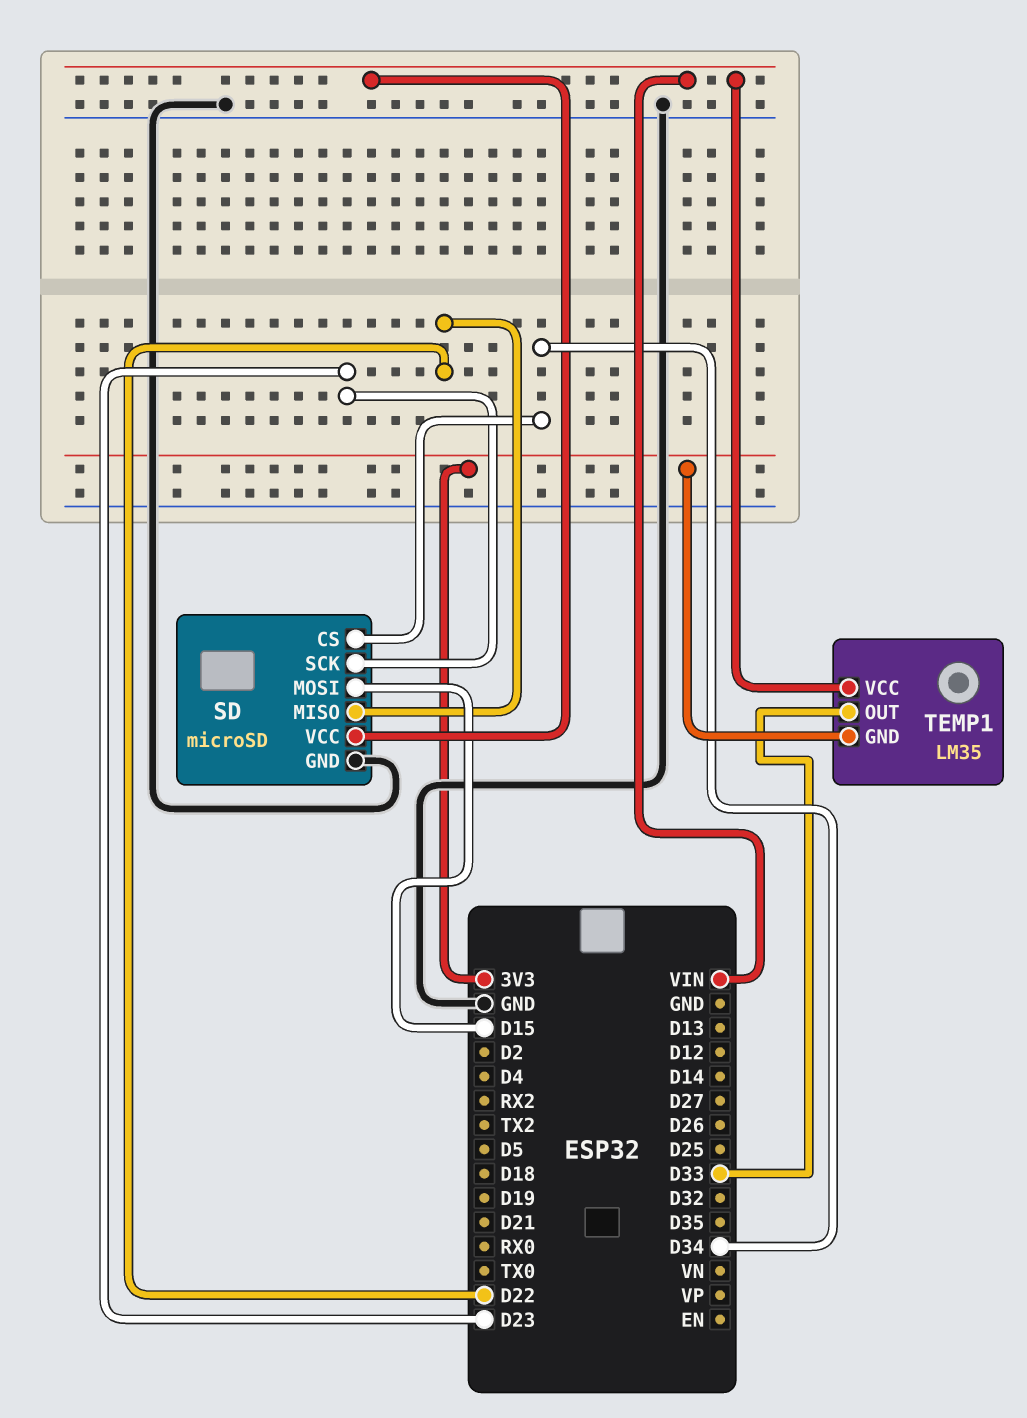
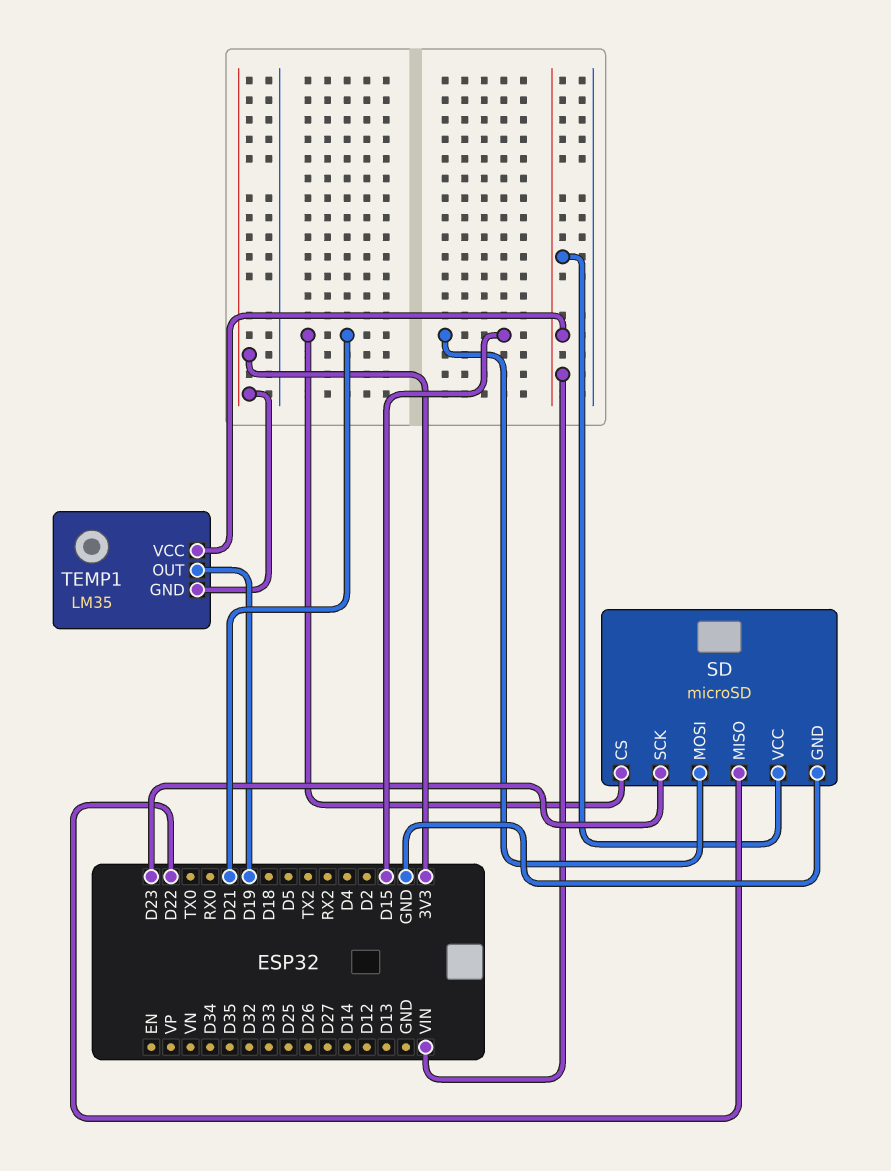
SD pin CS: D34 -> D21
TEMP1 pin OUT: D33 -> D19

